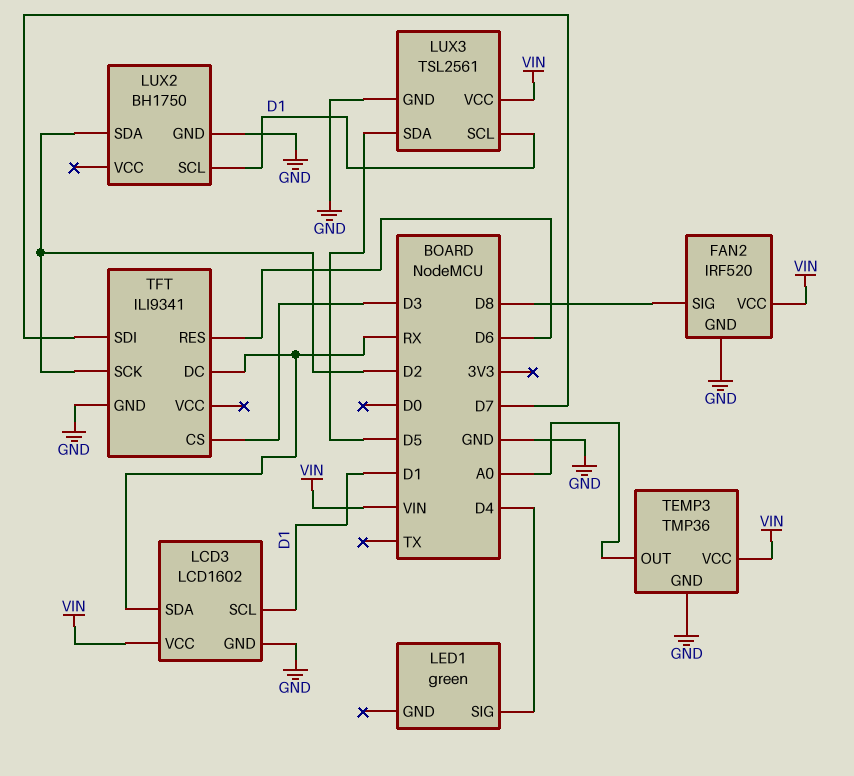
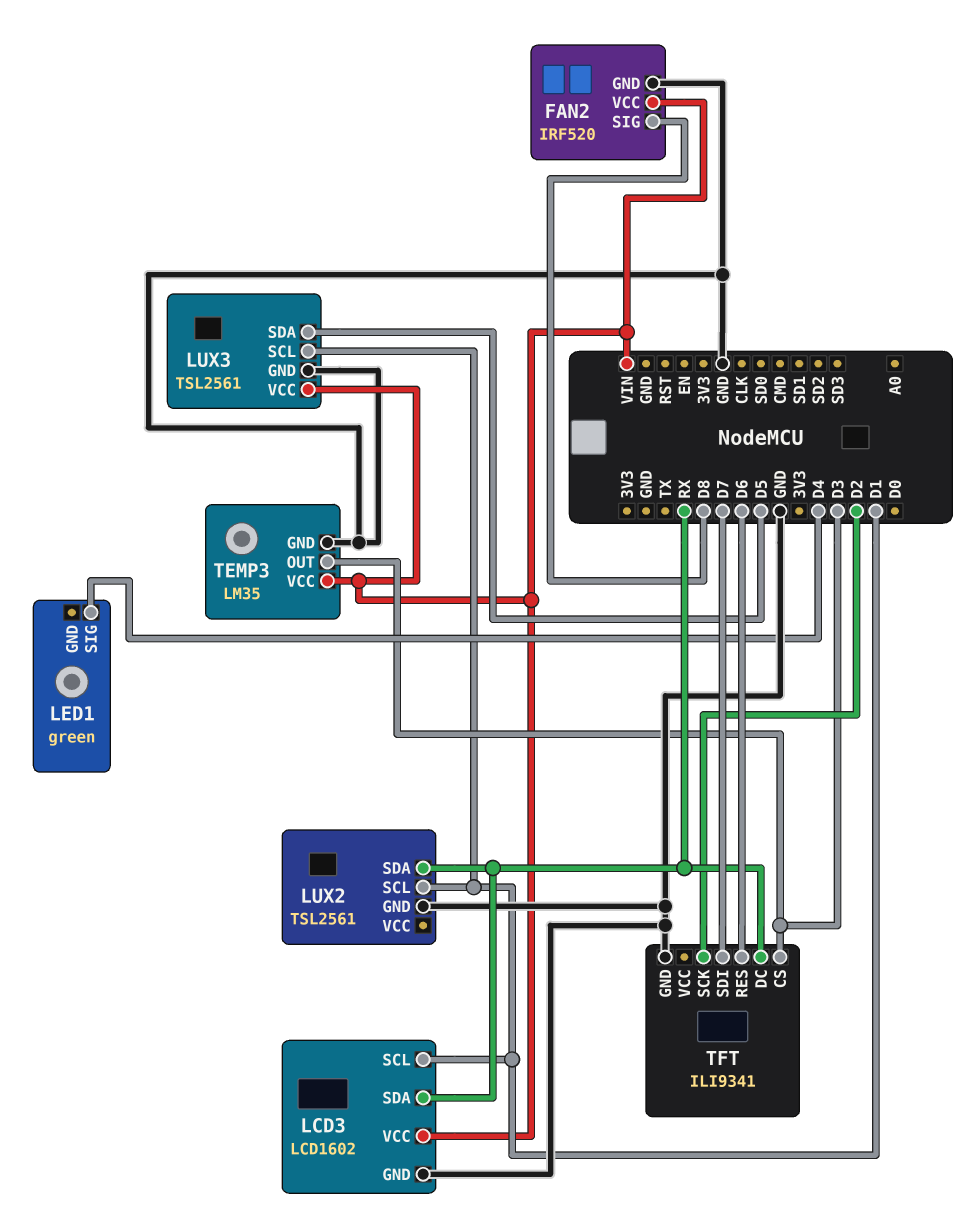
LUX2: BH1750 -> TSL2561
LUX2 pin SDA: D2 -> RX
TEMP3: TMP36 -> LM35
TEMP3 pin OUT: A0 -> D3

